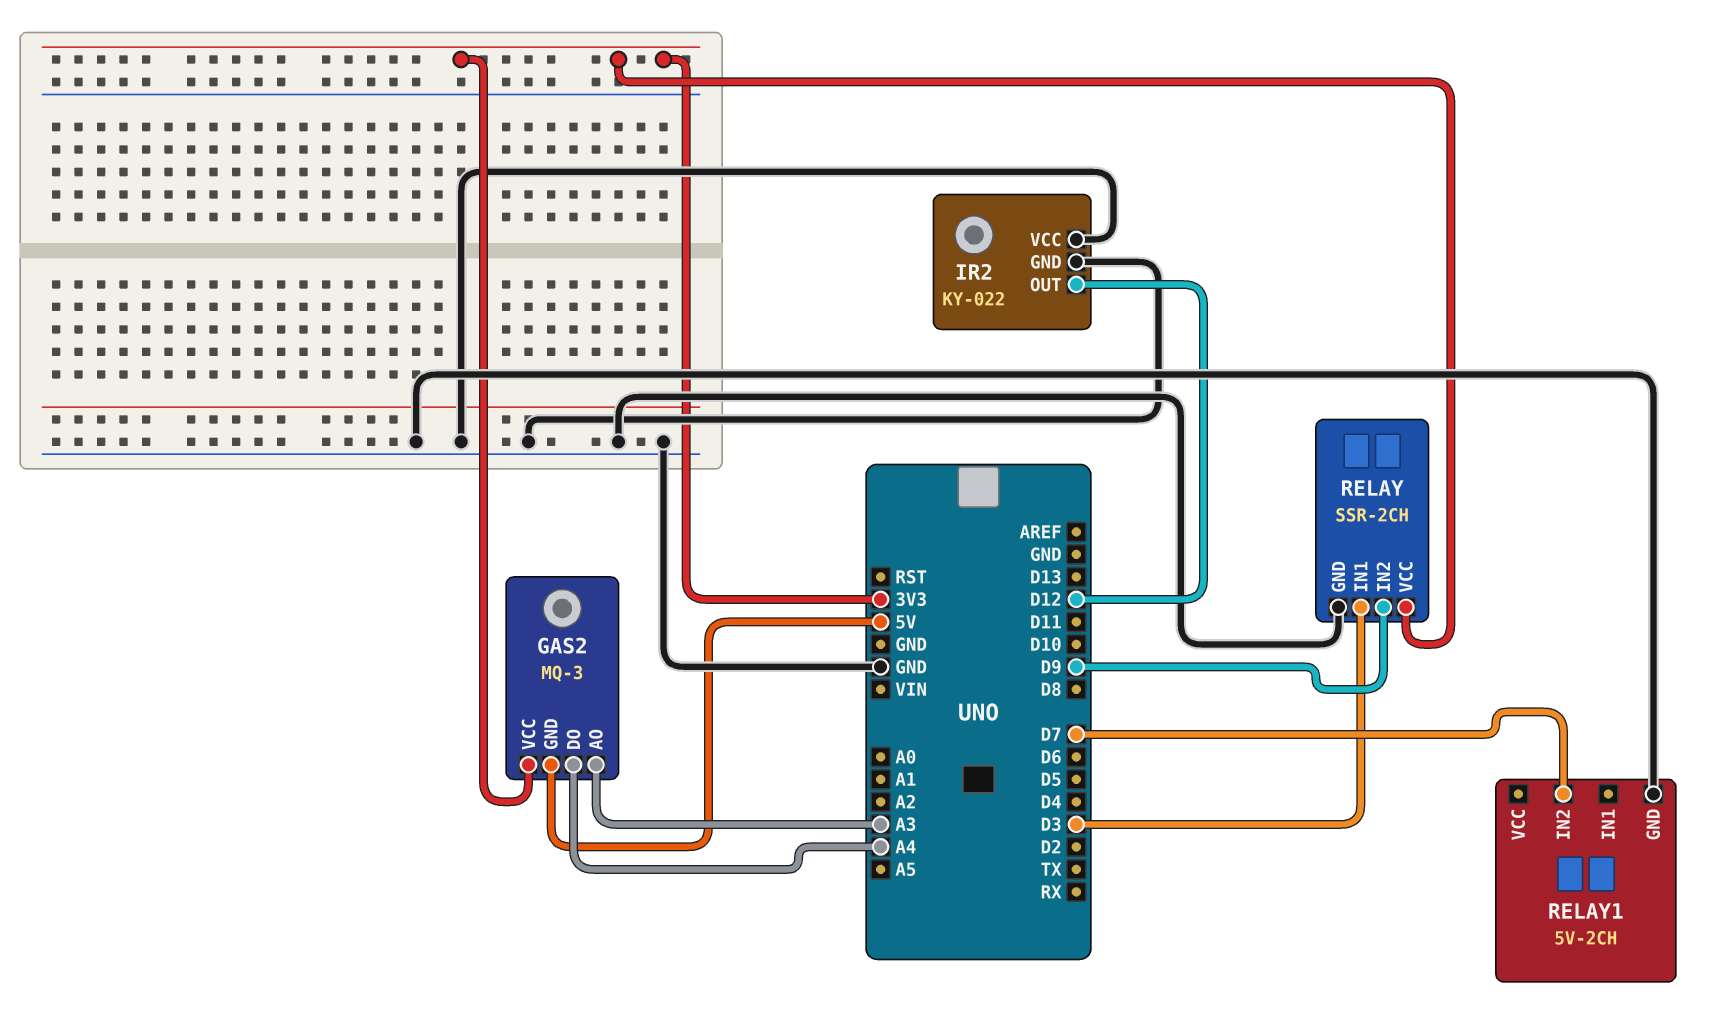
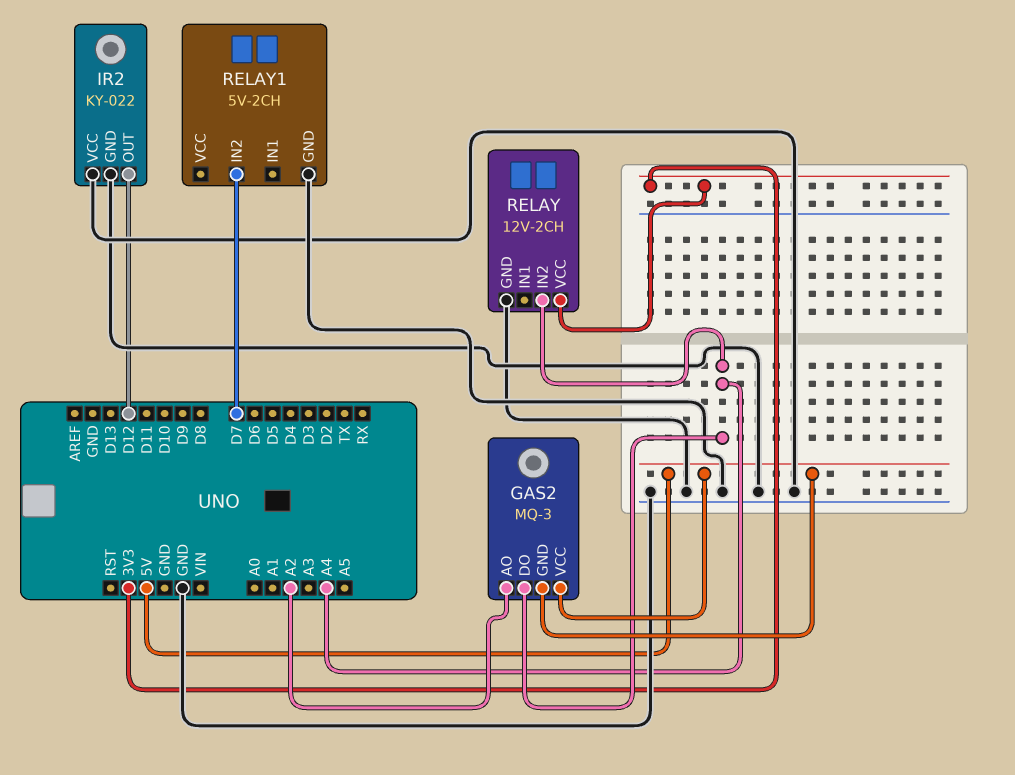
GAS2 pin AO: A3 -> A2
GAS2 pin VCC: 3V3 -> 5V
RELAY: SSR-2CH -> 12V-2CH
RELAY pin IN1: D3 -> none
RELAY pin IN2: D9 -> A4

